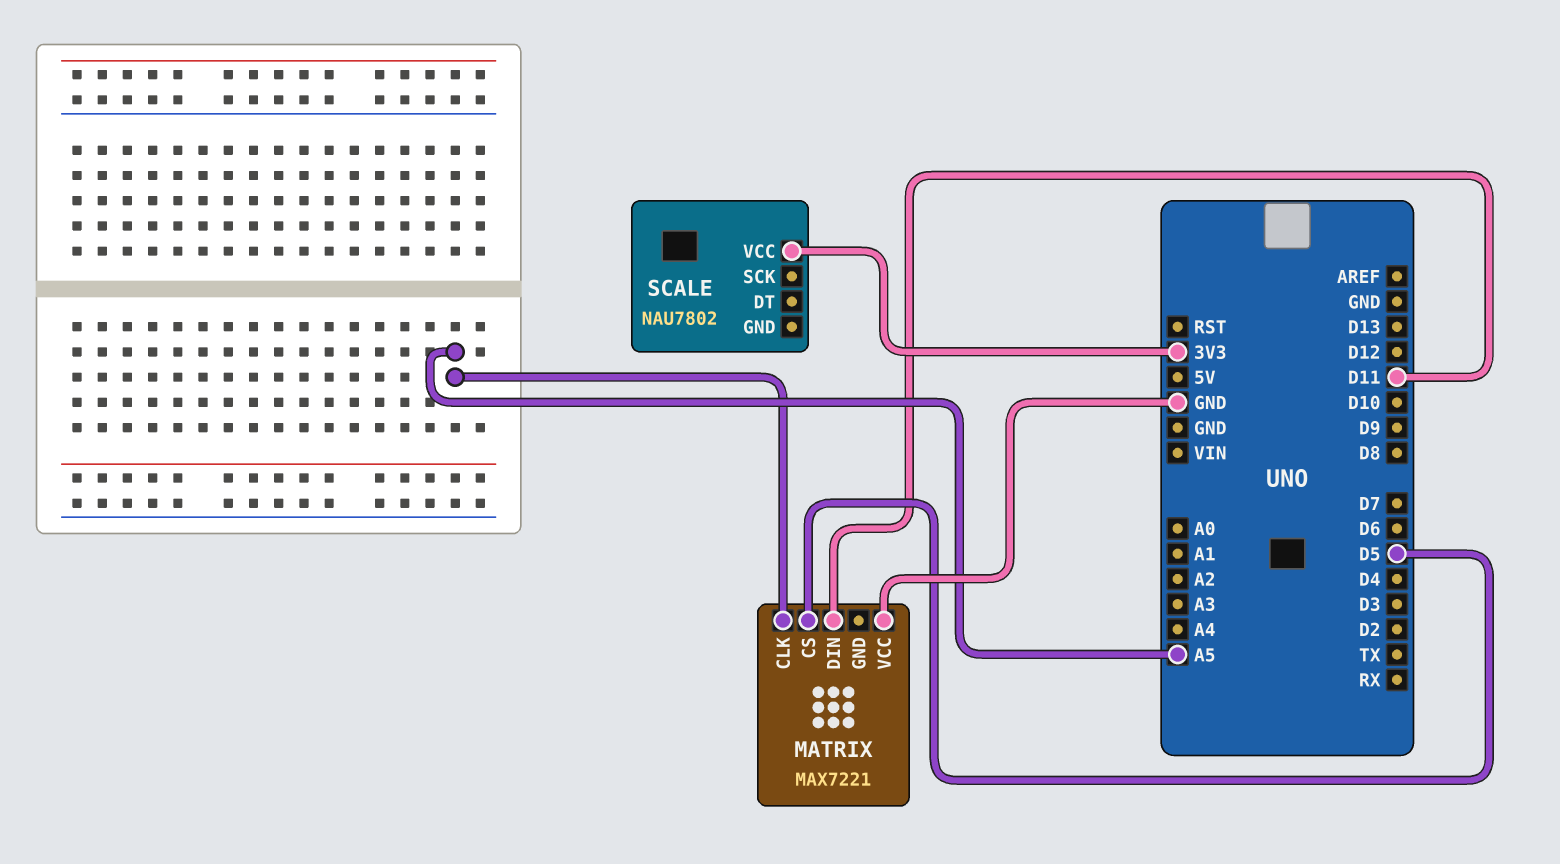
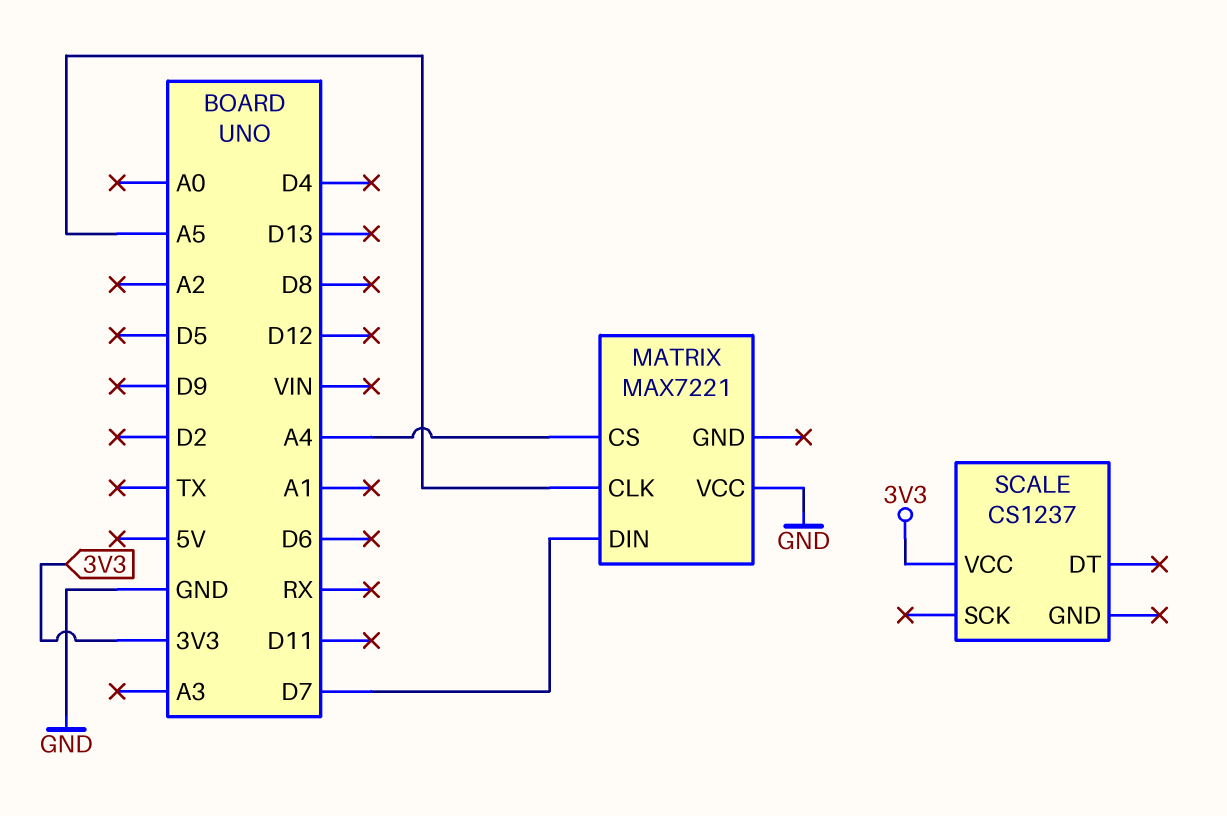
MATRIX pin CS: D5 -> A4
MATRIX pin DIN: D11 -> D7
SCALE: NAU7802 -> CS1237

